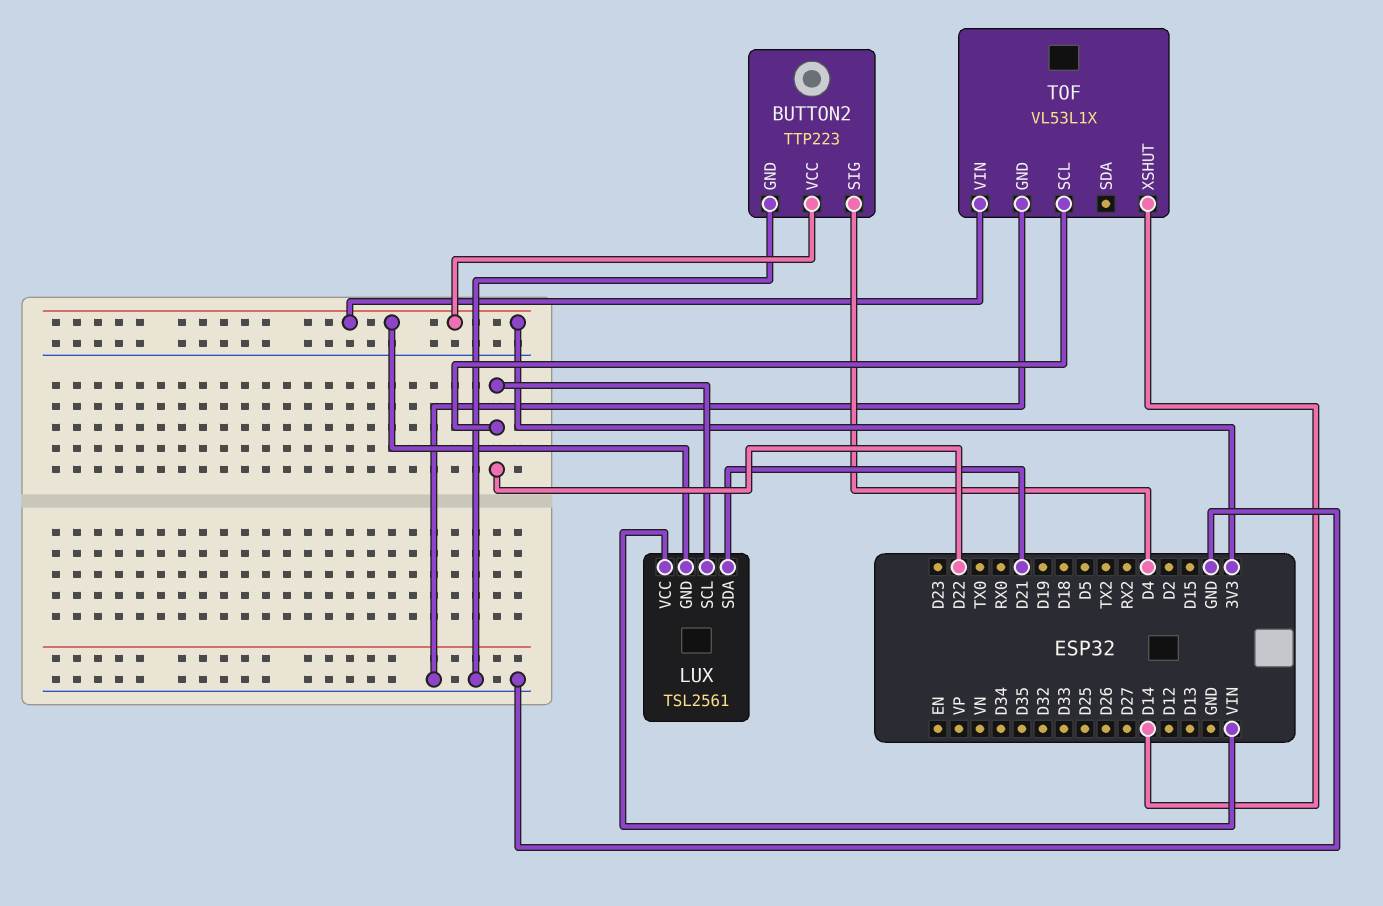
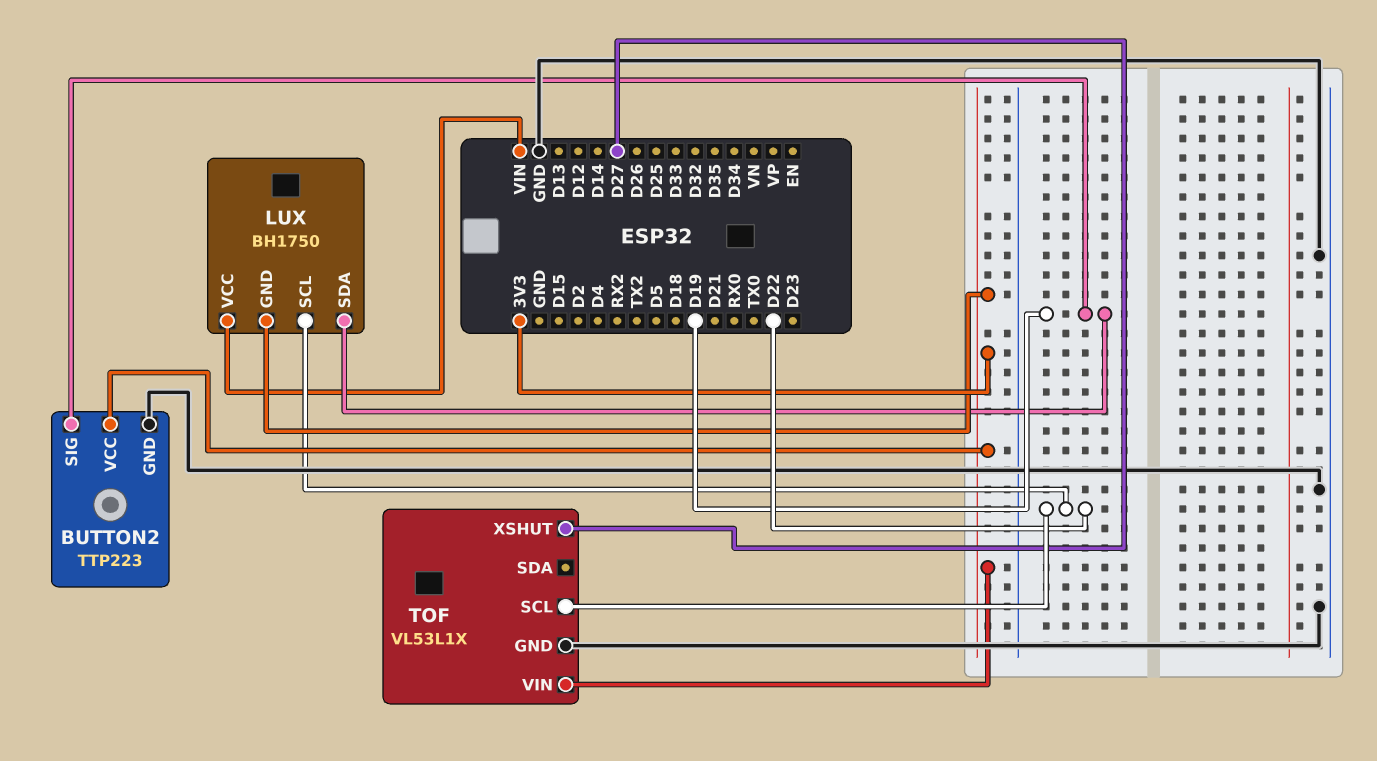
BUTTON2 pin SIG: D4 -> D19
LUX: TSL2561 -> BH1750
LUX pin SDA: D21 -> D19
TOF pin XSHUT: D14 -> D27

